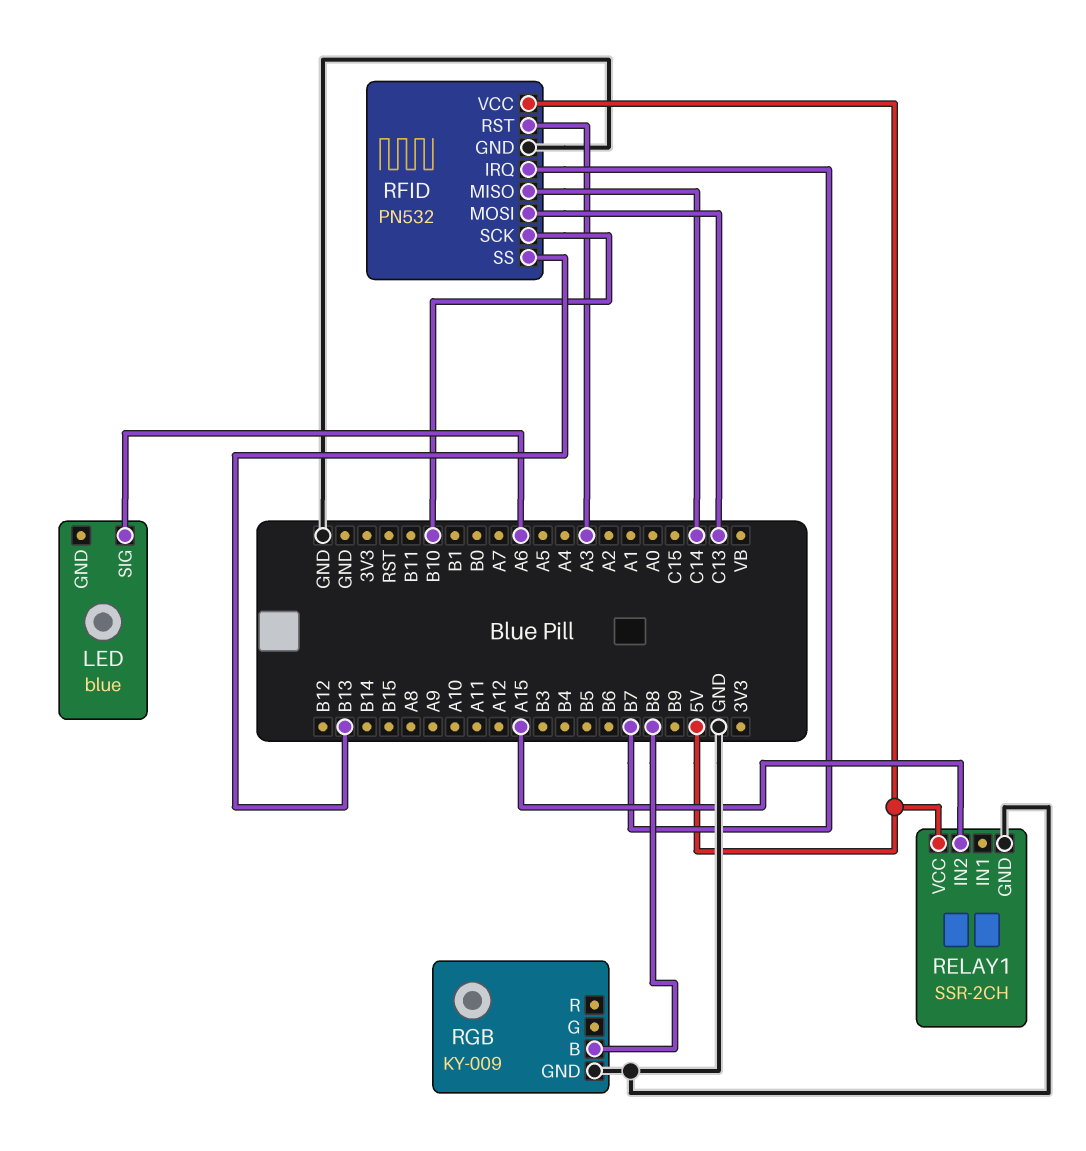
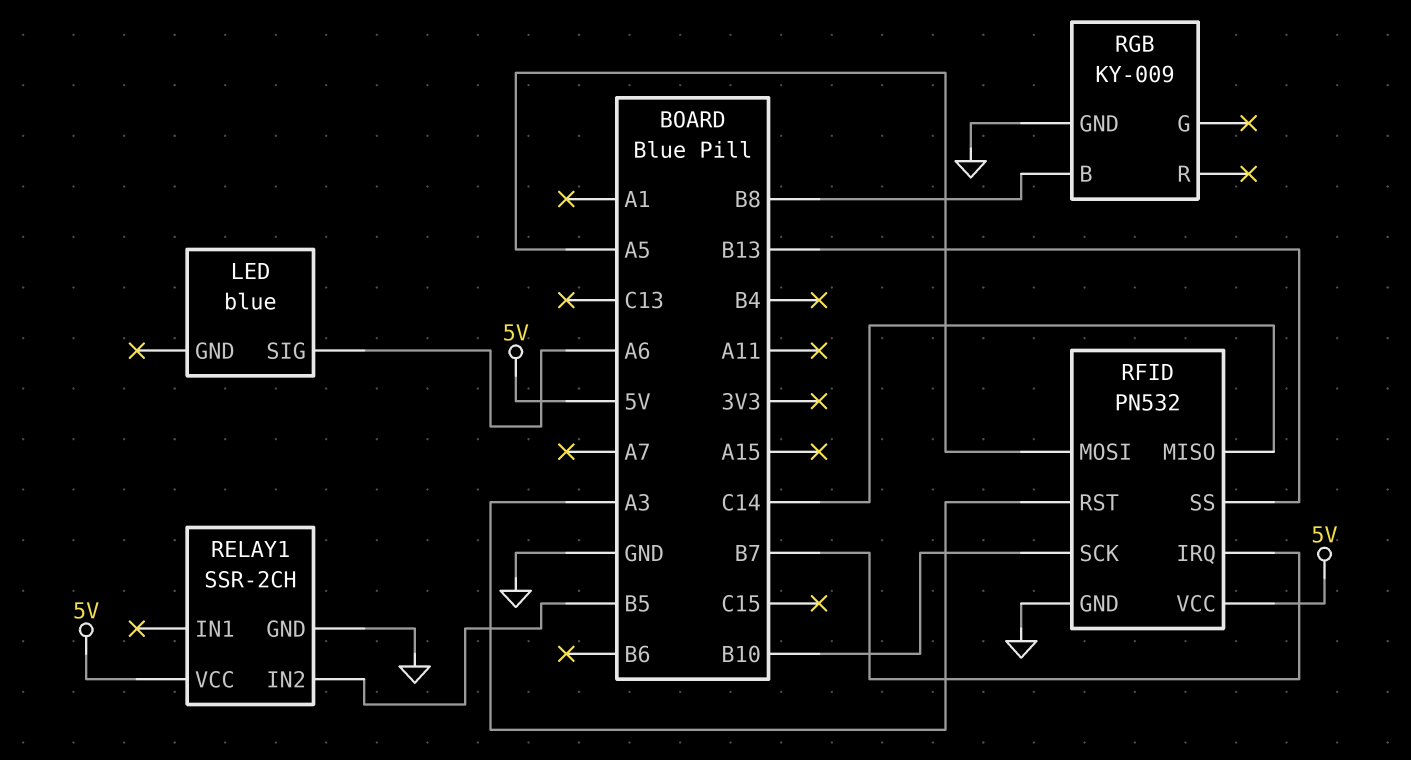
RELAY1 pin IN2: A15 -> B5
RFID pin MOSI: C13 -> A5

